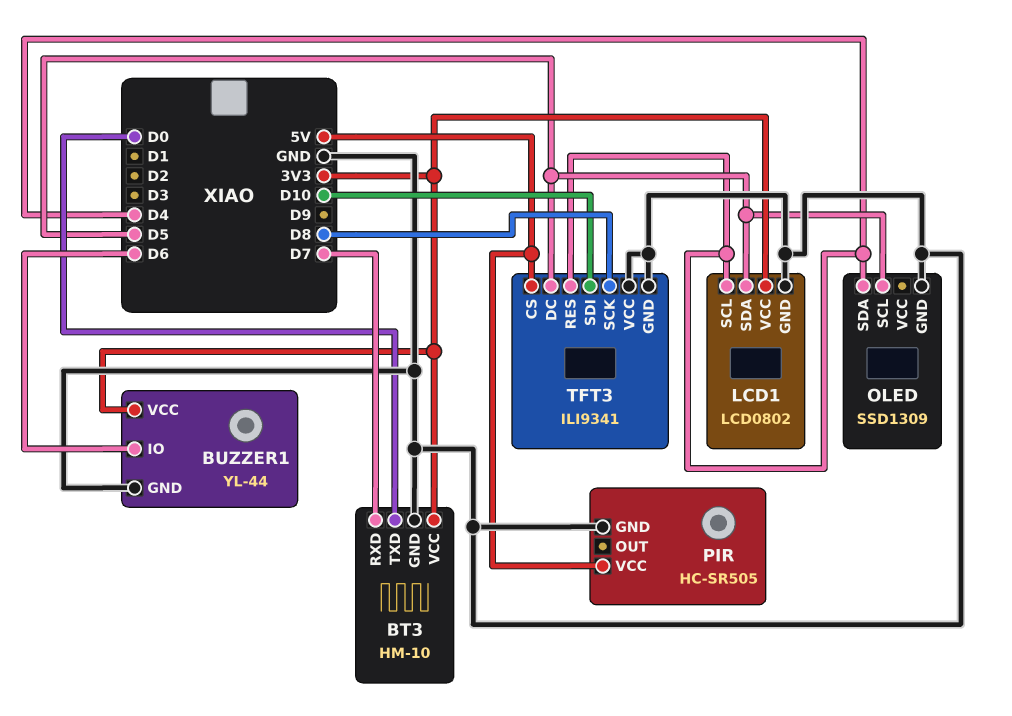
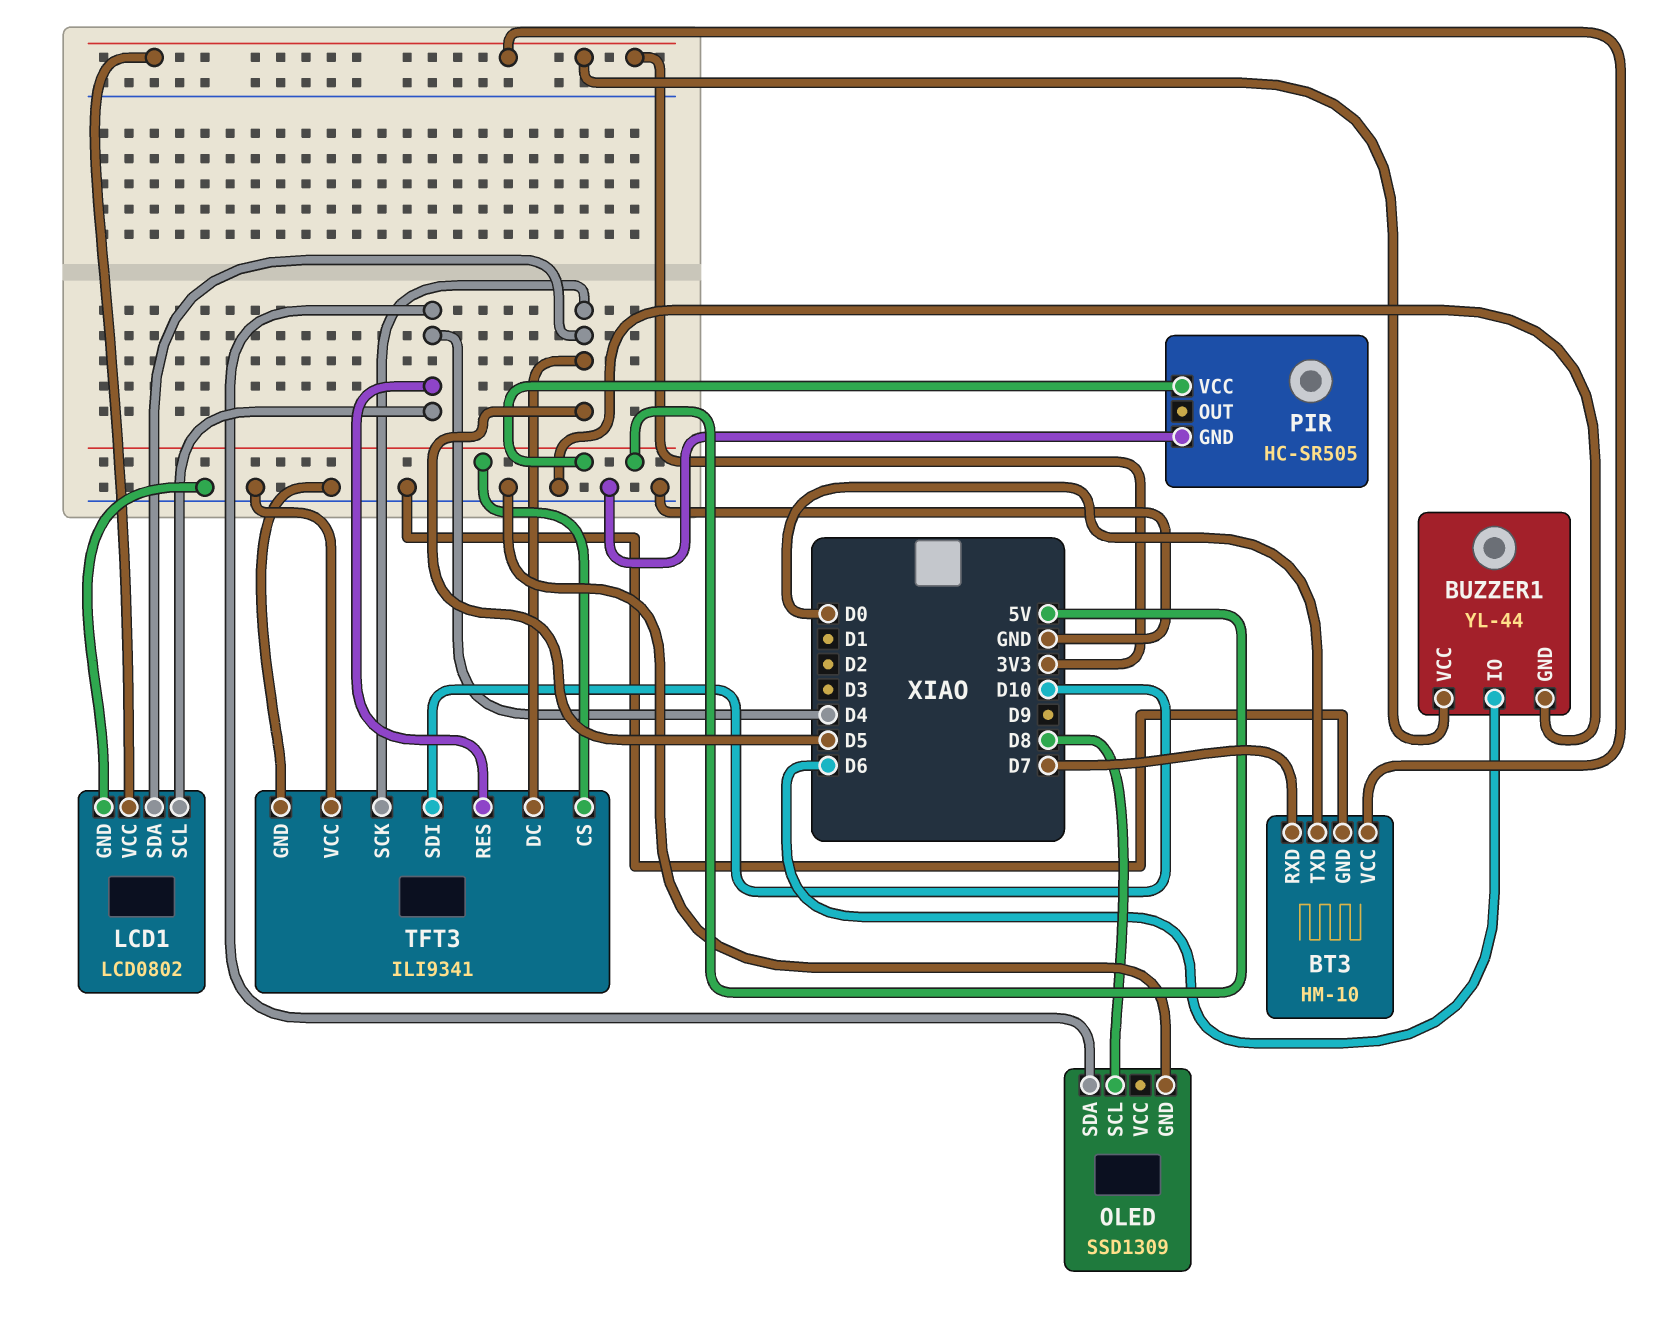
OLED pin SCL: D5 -> D8
TFT3 pin SCK: D8 -> D5

